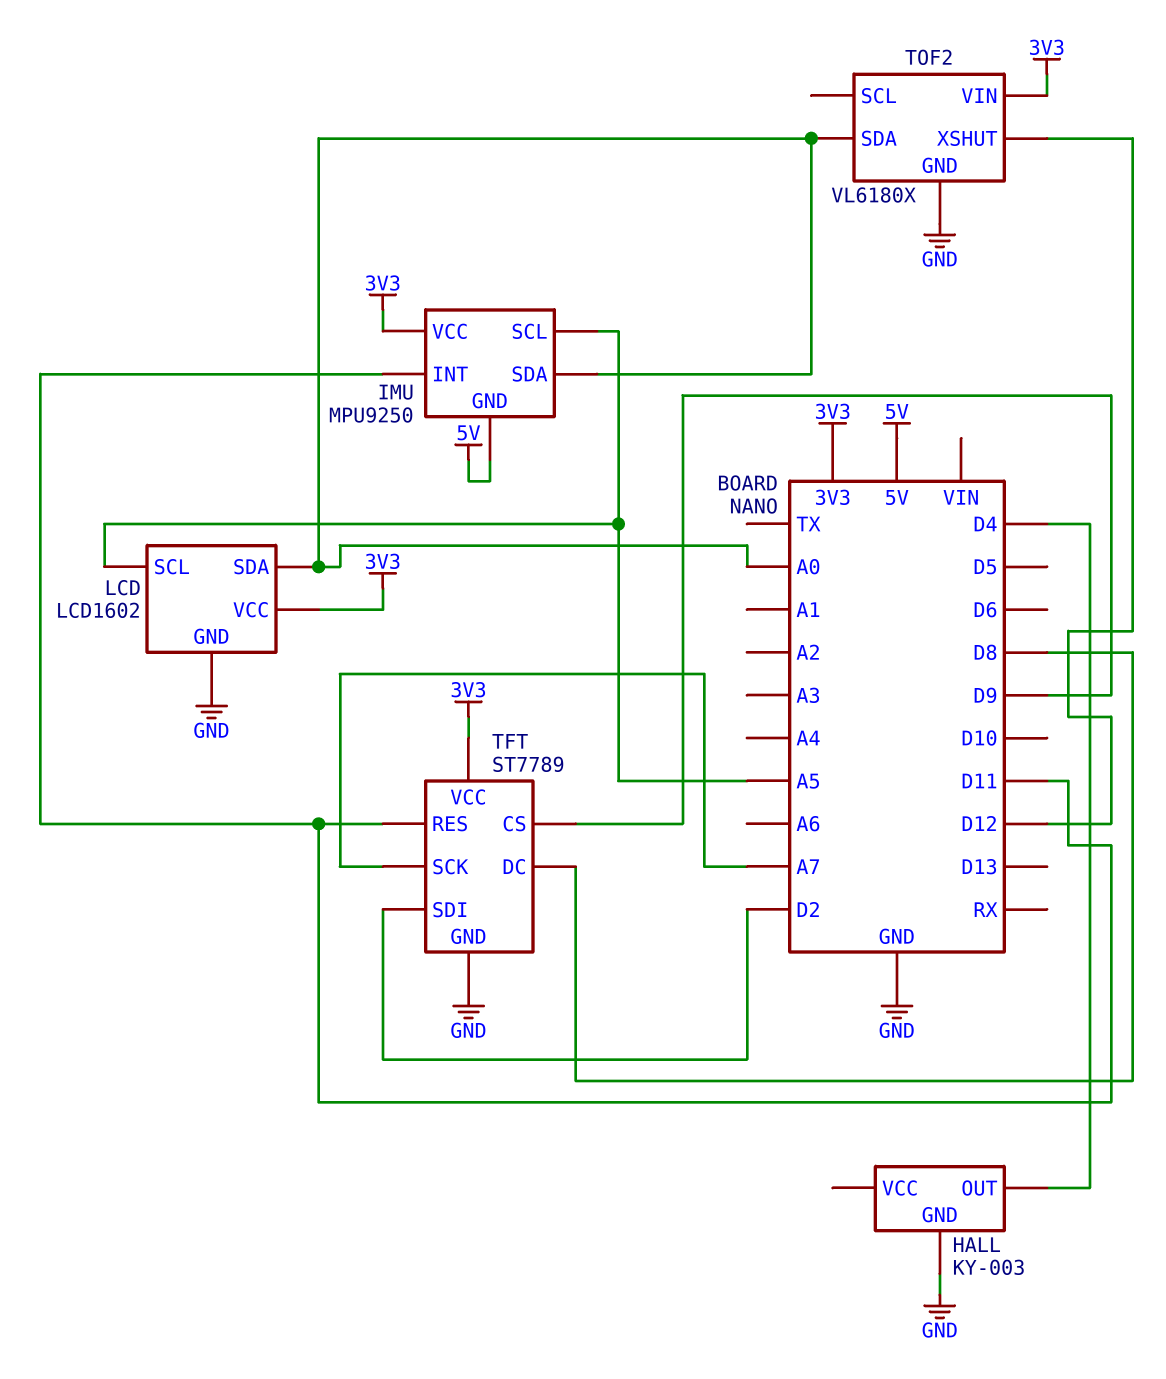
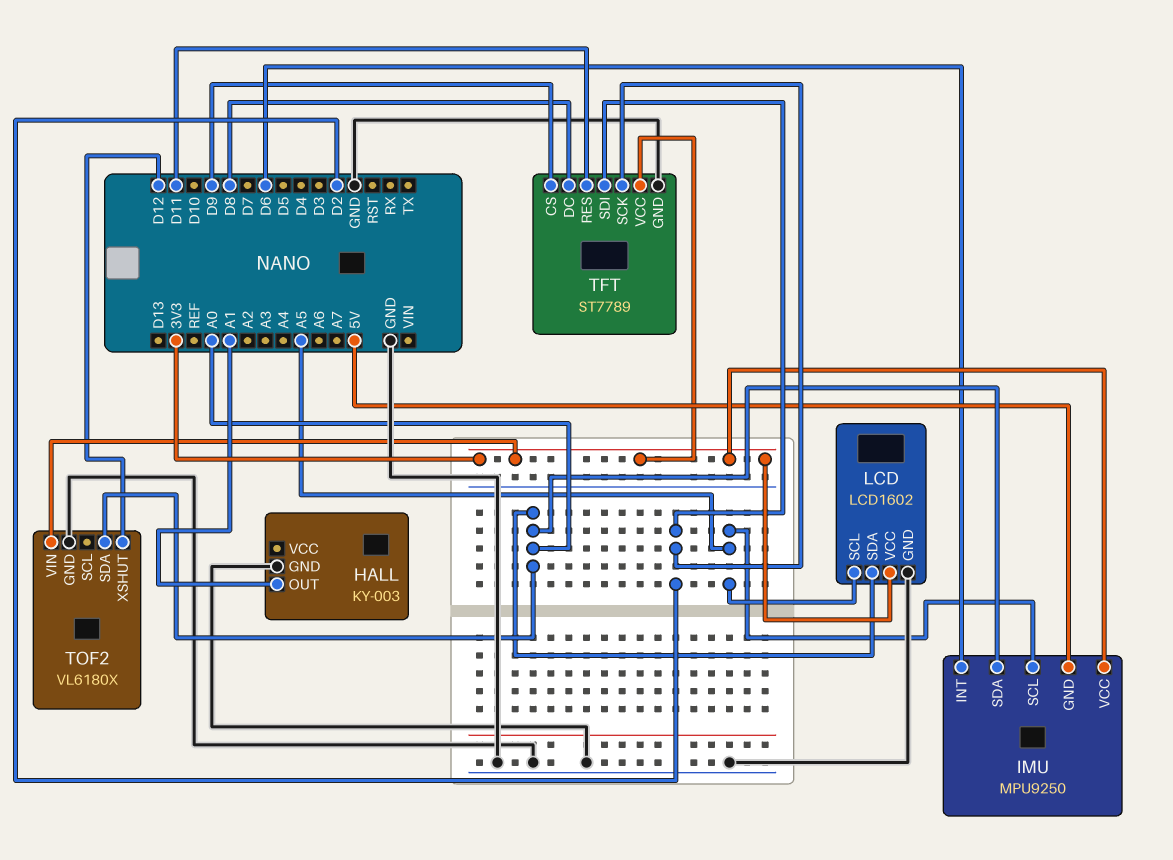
HALL pin OUT: D4 -> A1
IMU pin INT: D11 -> D6
TFT pin SCK: A7 -> D2

